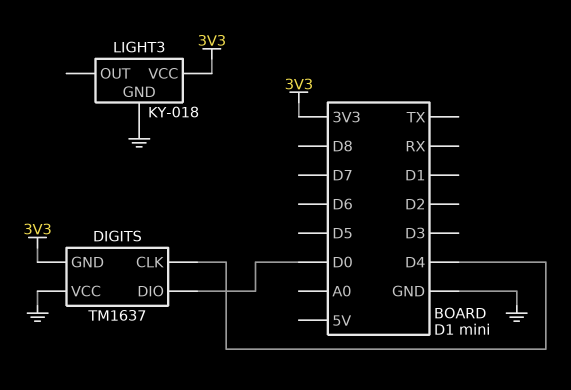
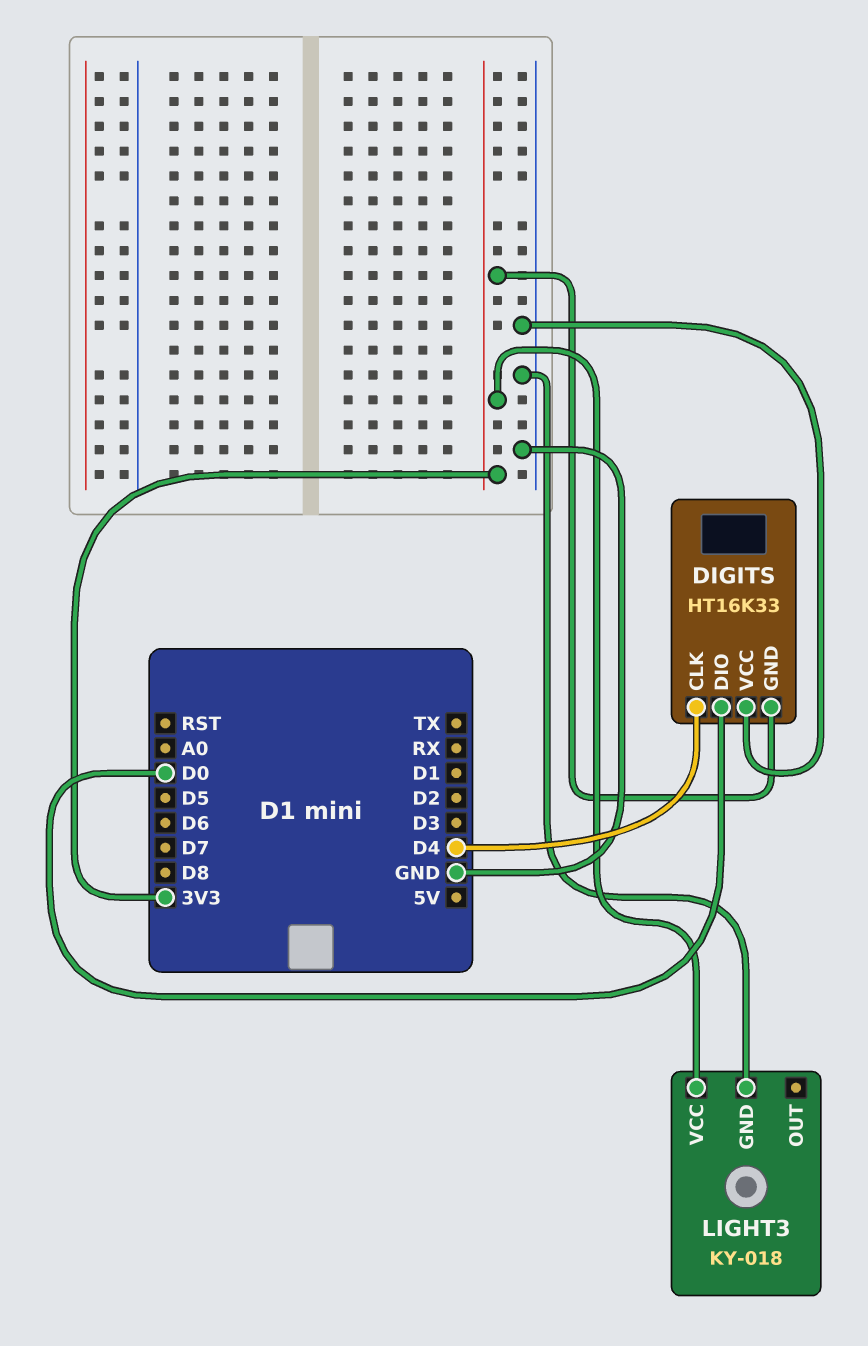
DIGITS: TM1637 -> HT16K33

